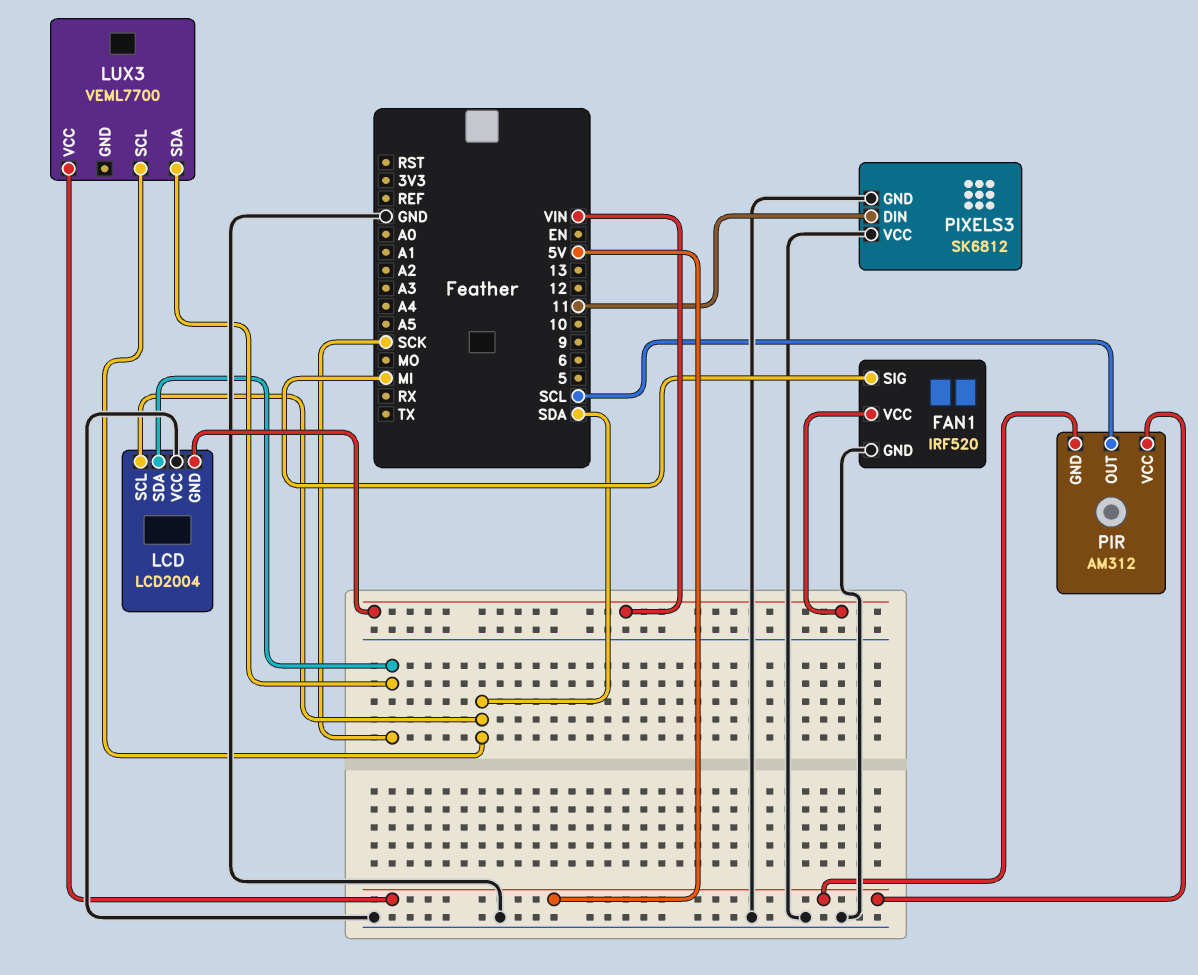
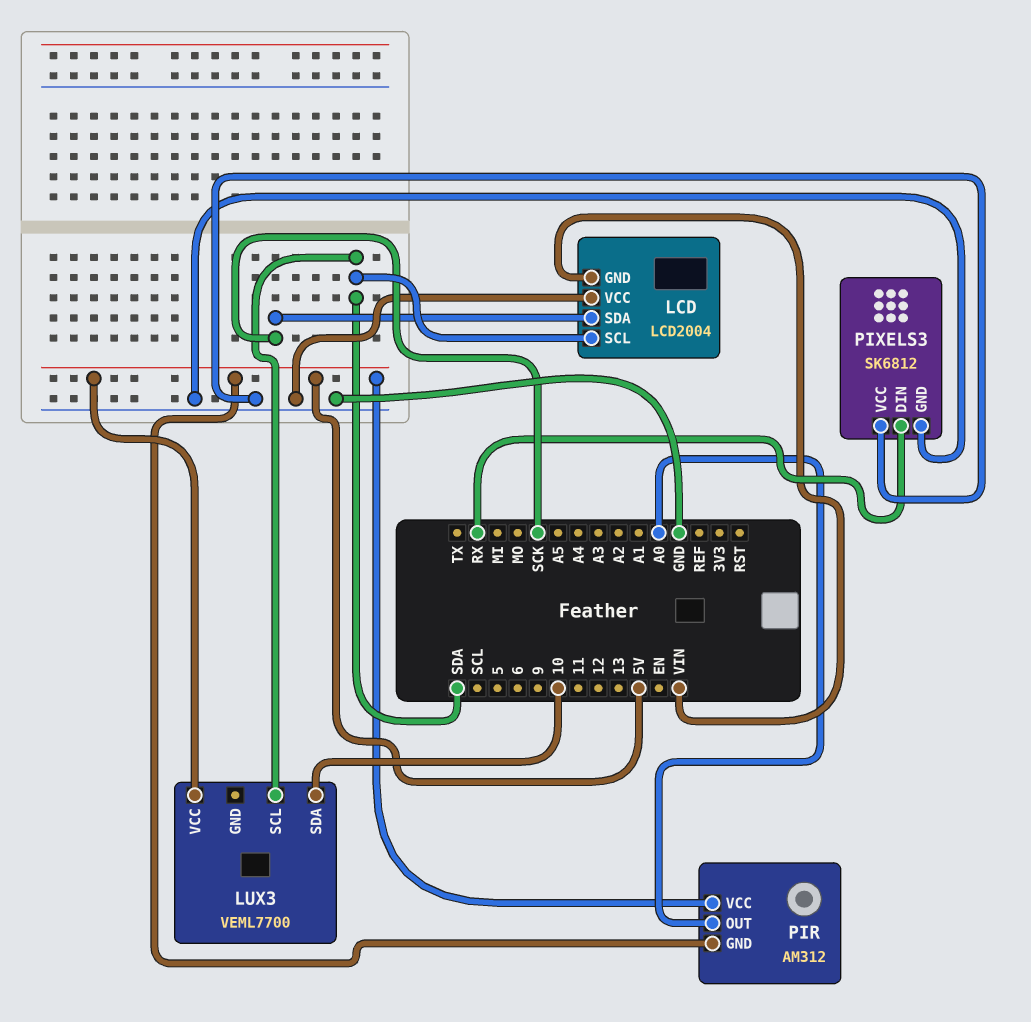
FAN1: IRF520 -> none
FAN1 pin GND: GND -> none
FAN1 pin SIG: MI -> none
FAN1 pin VCC: VIN -> none
LUX3 pin SDA: SCK -> 10
PIR pin OUT: SCL -> A0
PIXELS3 pin DIN: 11 -> RX

